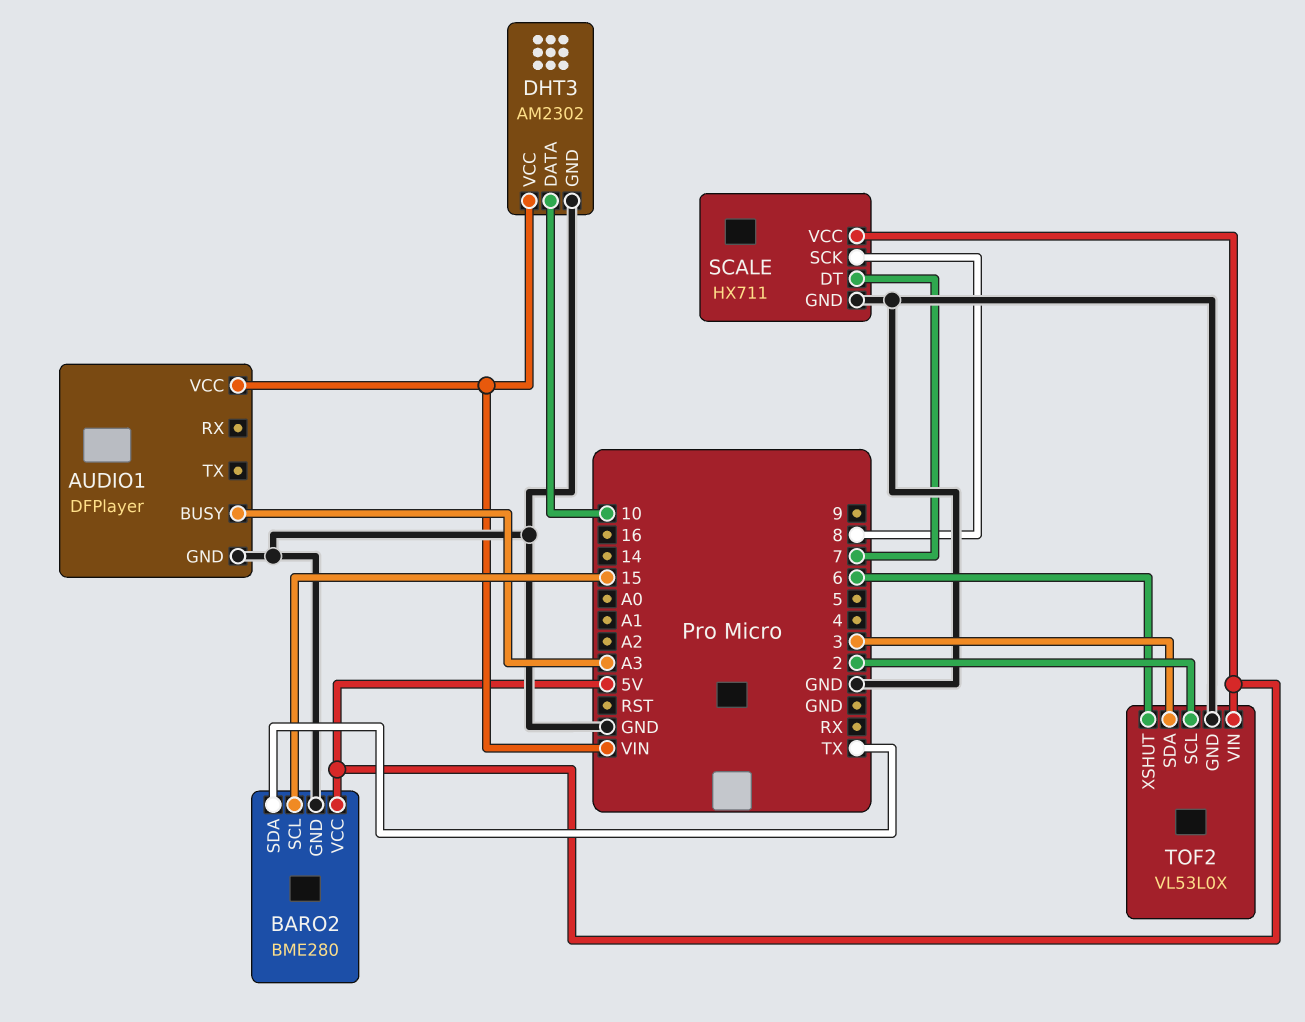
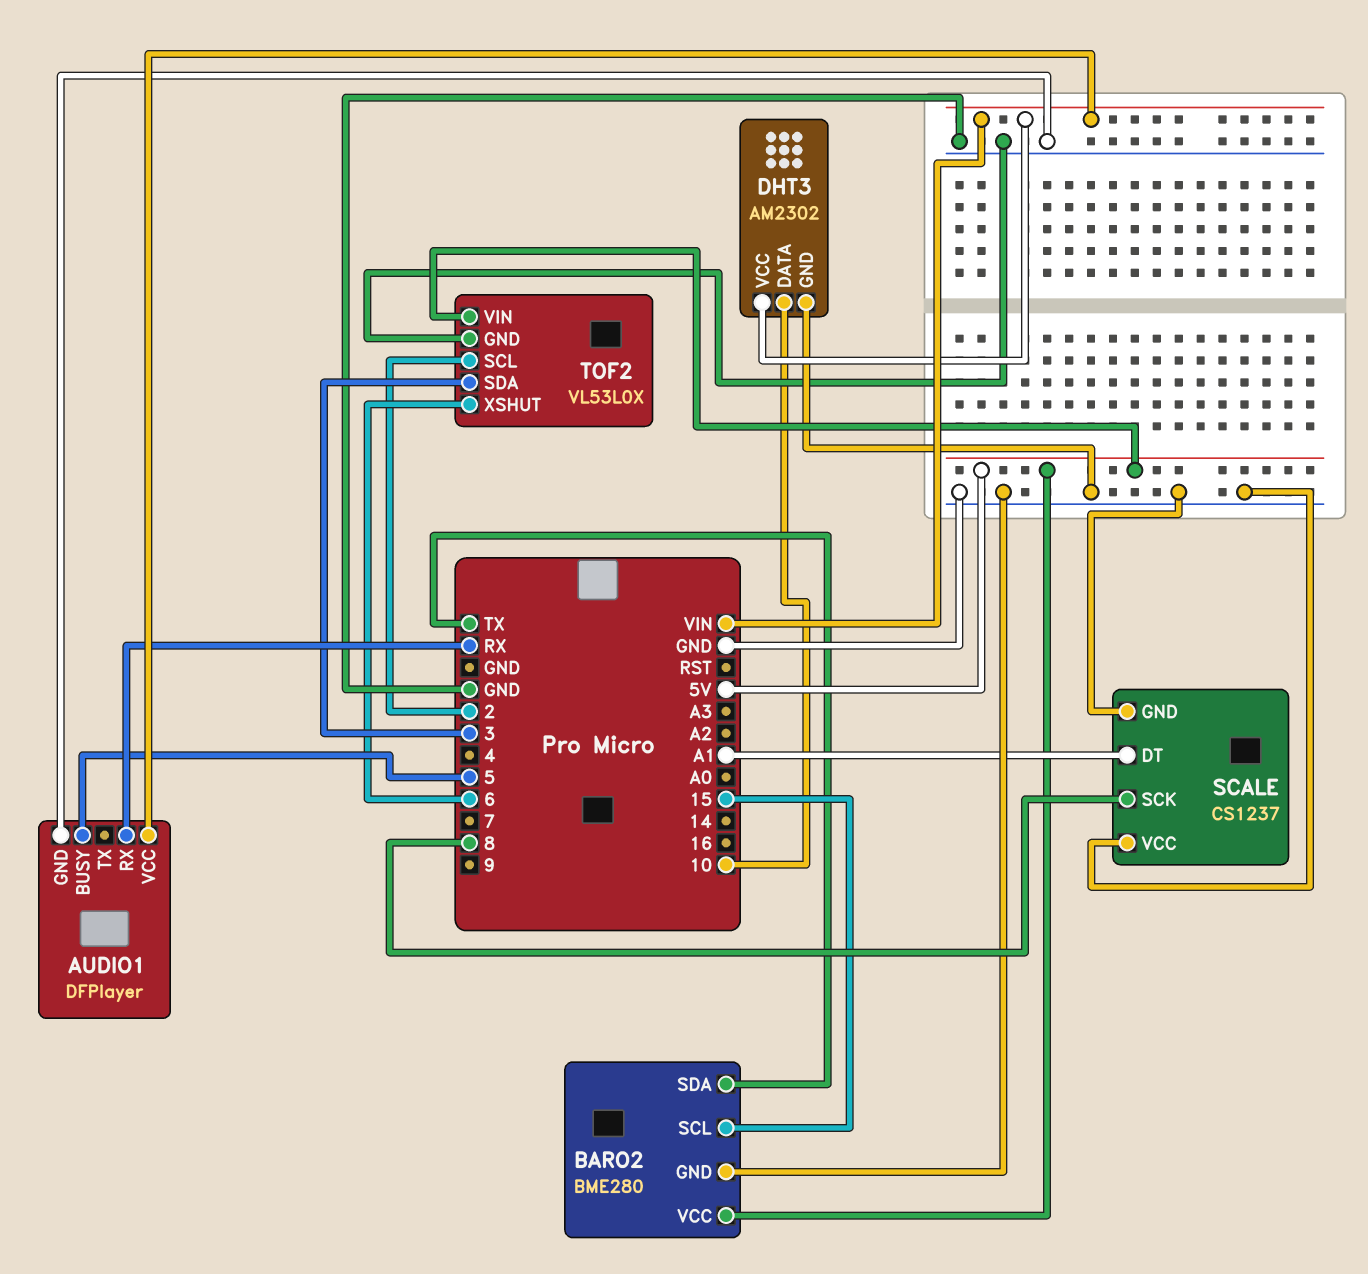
AUDIO1 pin BUSY: A3 -> 5
AUDIO1 pin RX: none -> RX
SCALE: HX711 -> CS1237
SCALE pin DT: 7 -> A1
SCALE pin VCC: 5V -> GND

